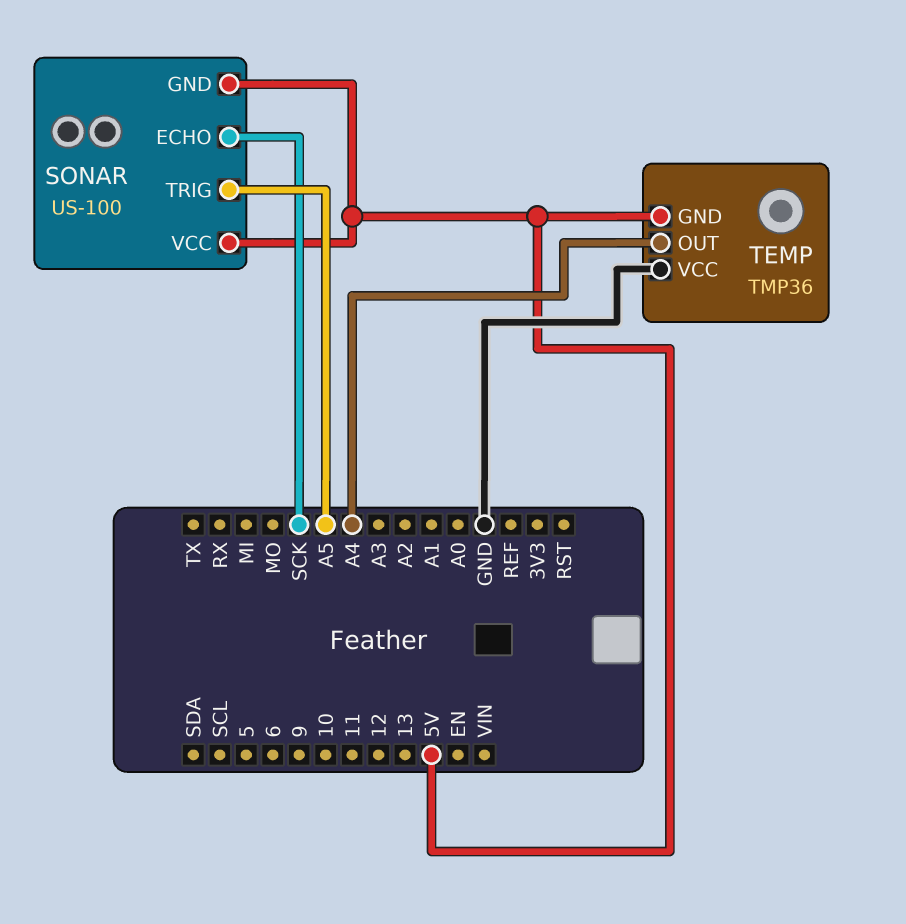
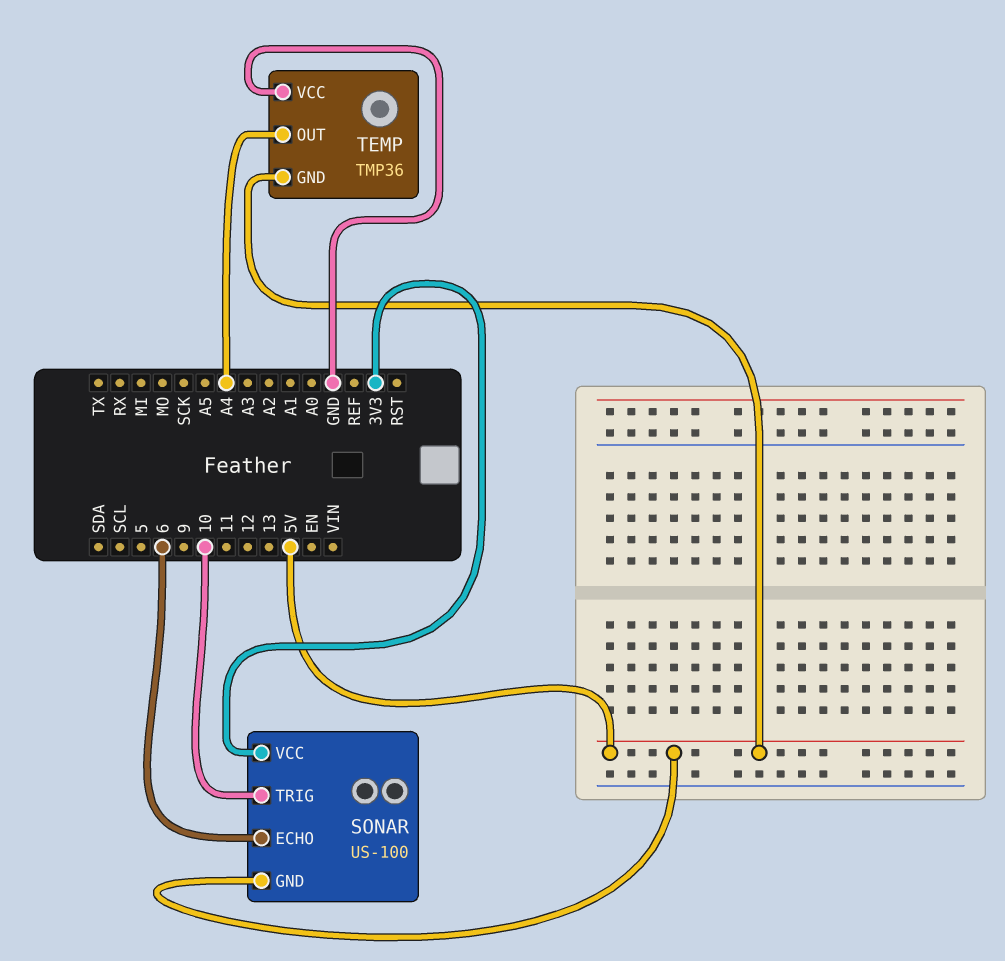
SONAR pin ECHO: SCK -> 6
SONAR pin TRIG: A5 -> 10
SONAR pin VCC: 5V -> 3V3

